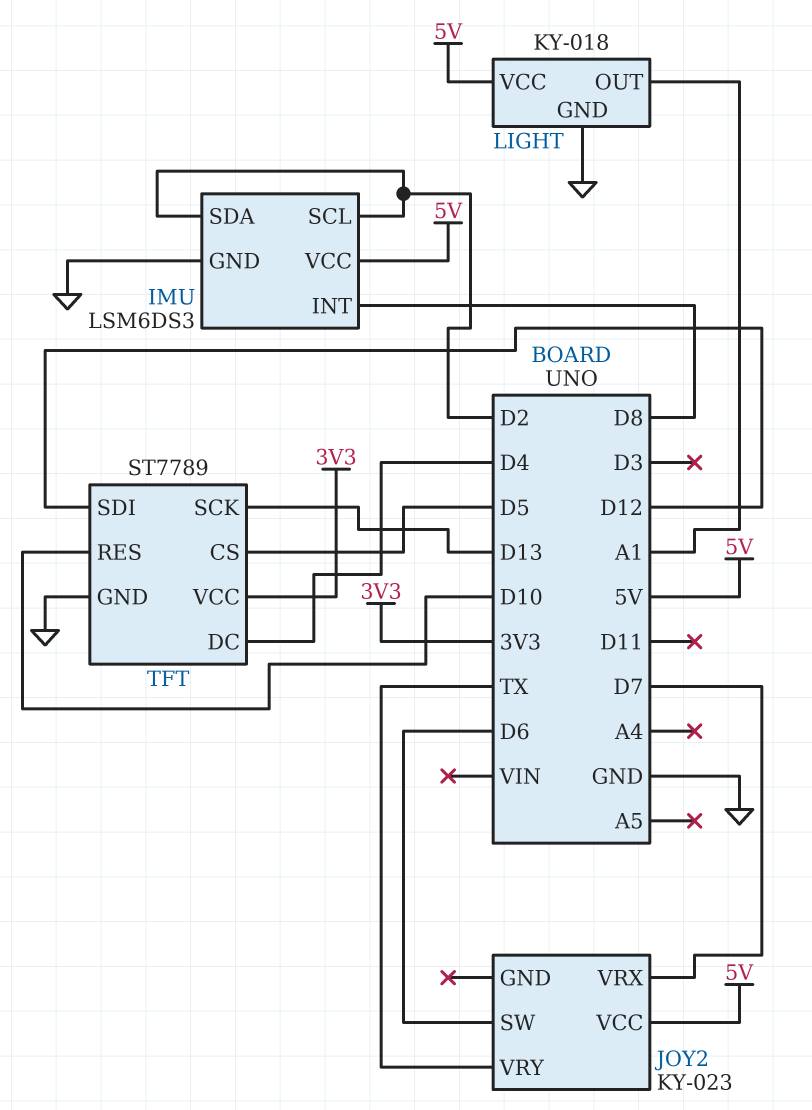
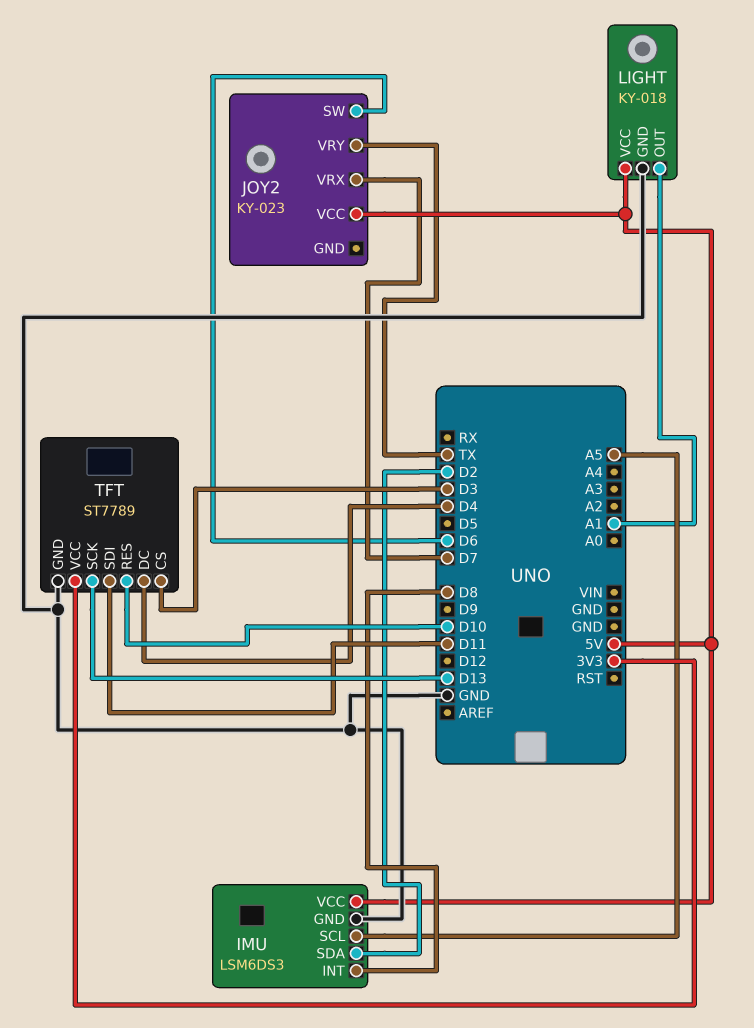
IMU pin SCL: D2 -> A5
TFT pin CS: D5 -> D3
TFT pin SDI: D12 -> D11

